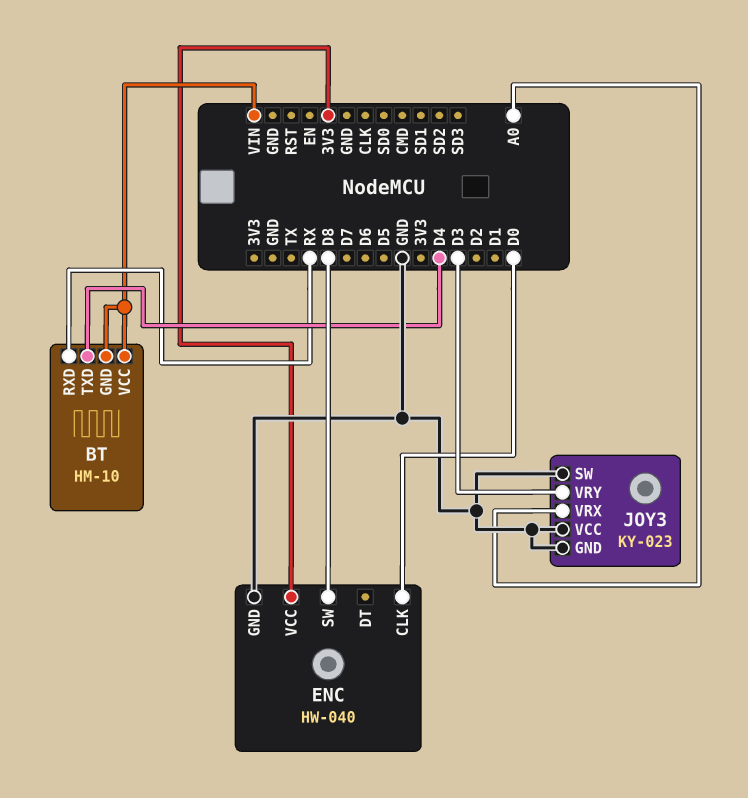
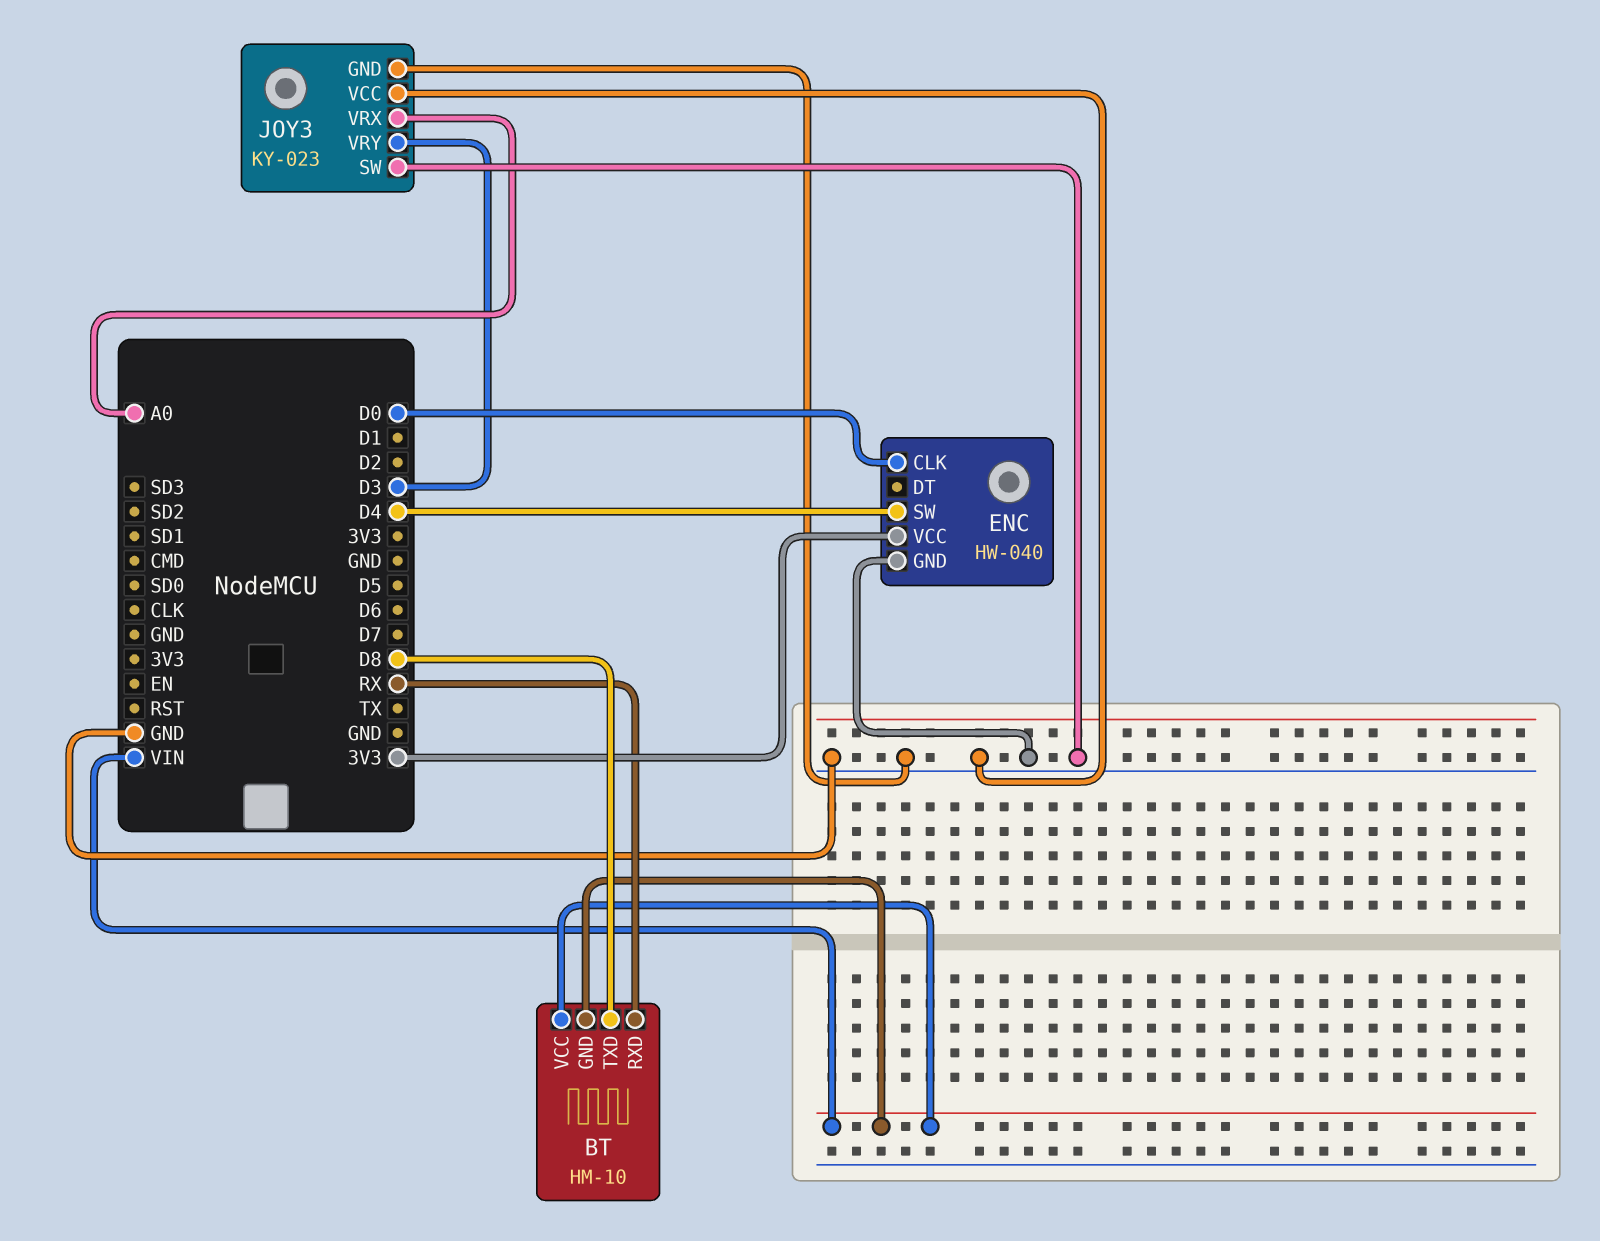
BT pin TXD: D4 -> D8
ENC pin SW: D8 -> D4

